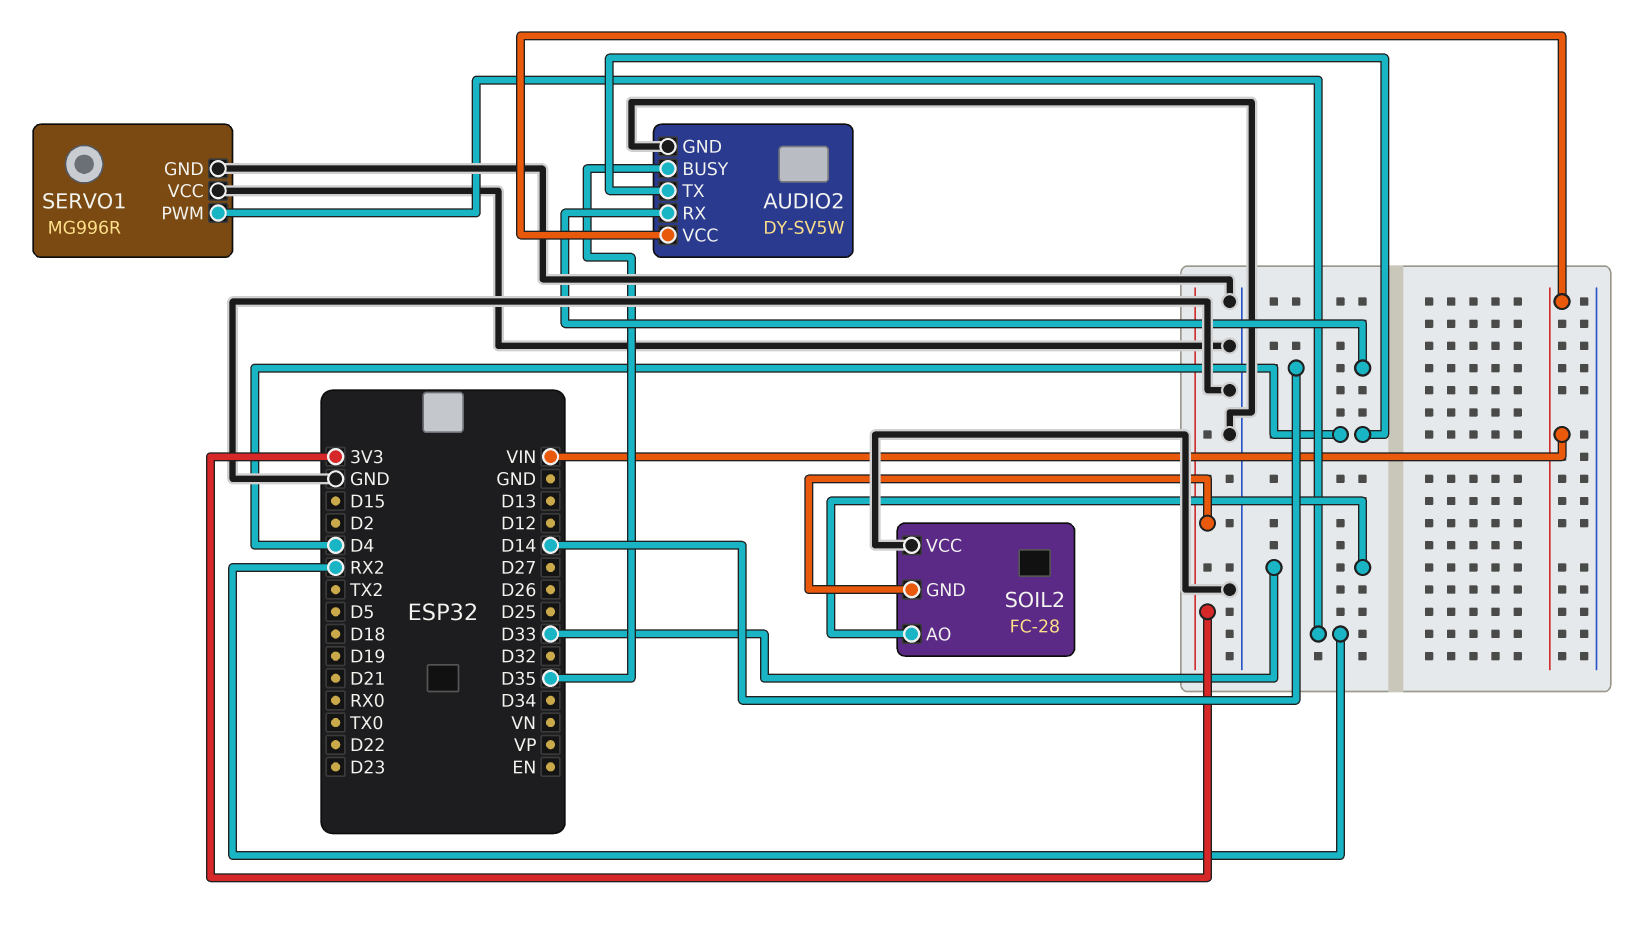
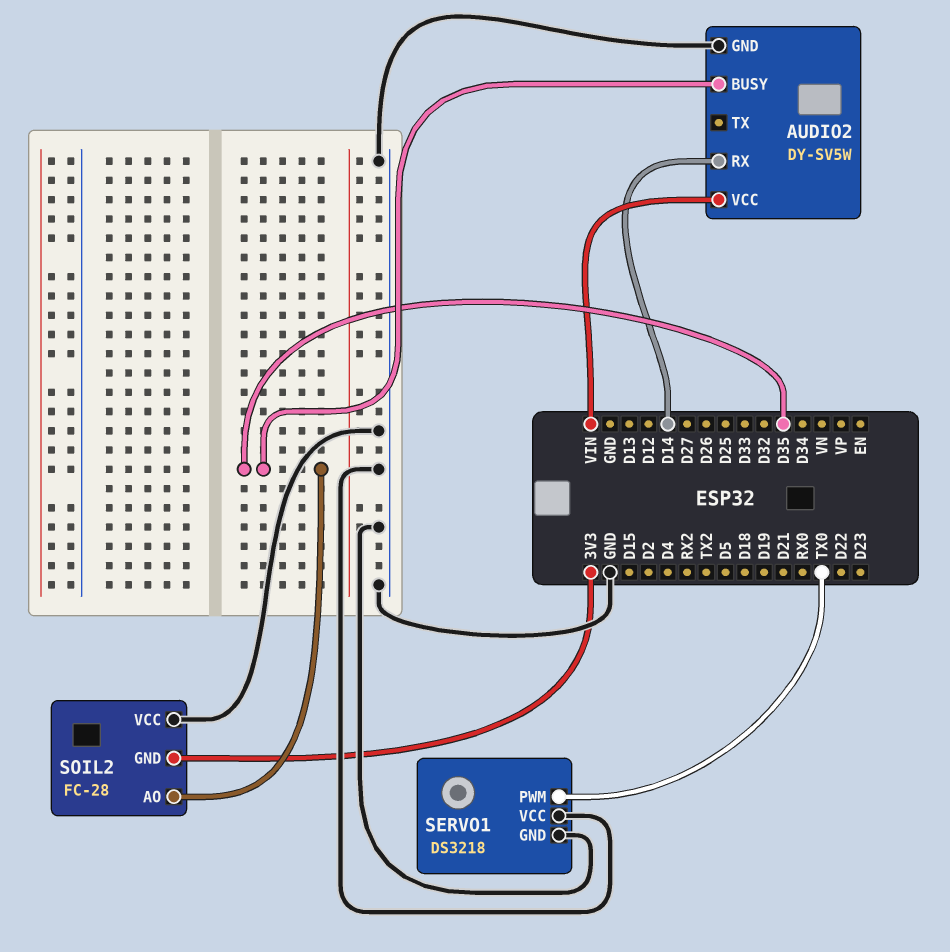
AUDIO2 pin TX: D4 -> none
SERVO1: MG996R -> DS3218
SERVO1 pin PWM: RX2 -> TX0
SOIL2 pin AO: D33 -> D35

